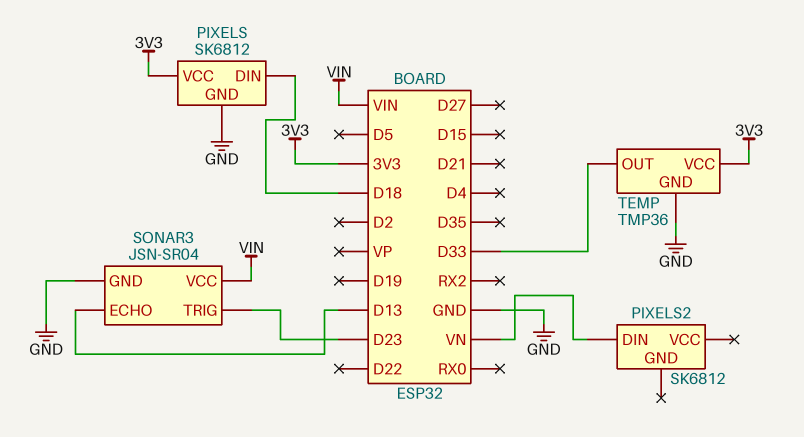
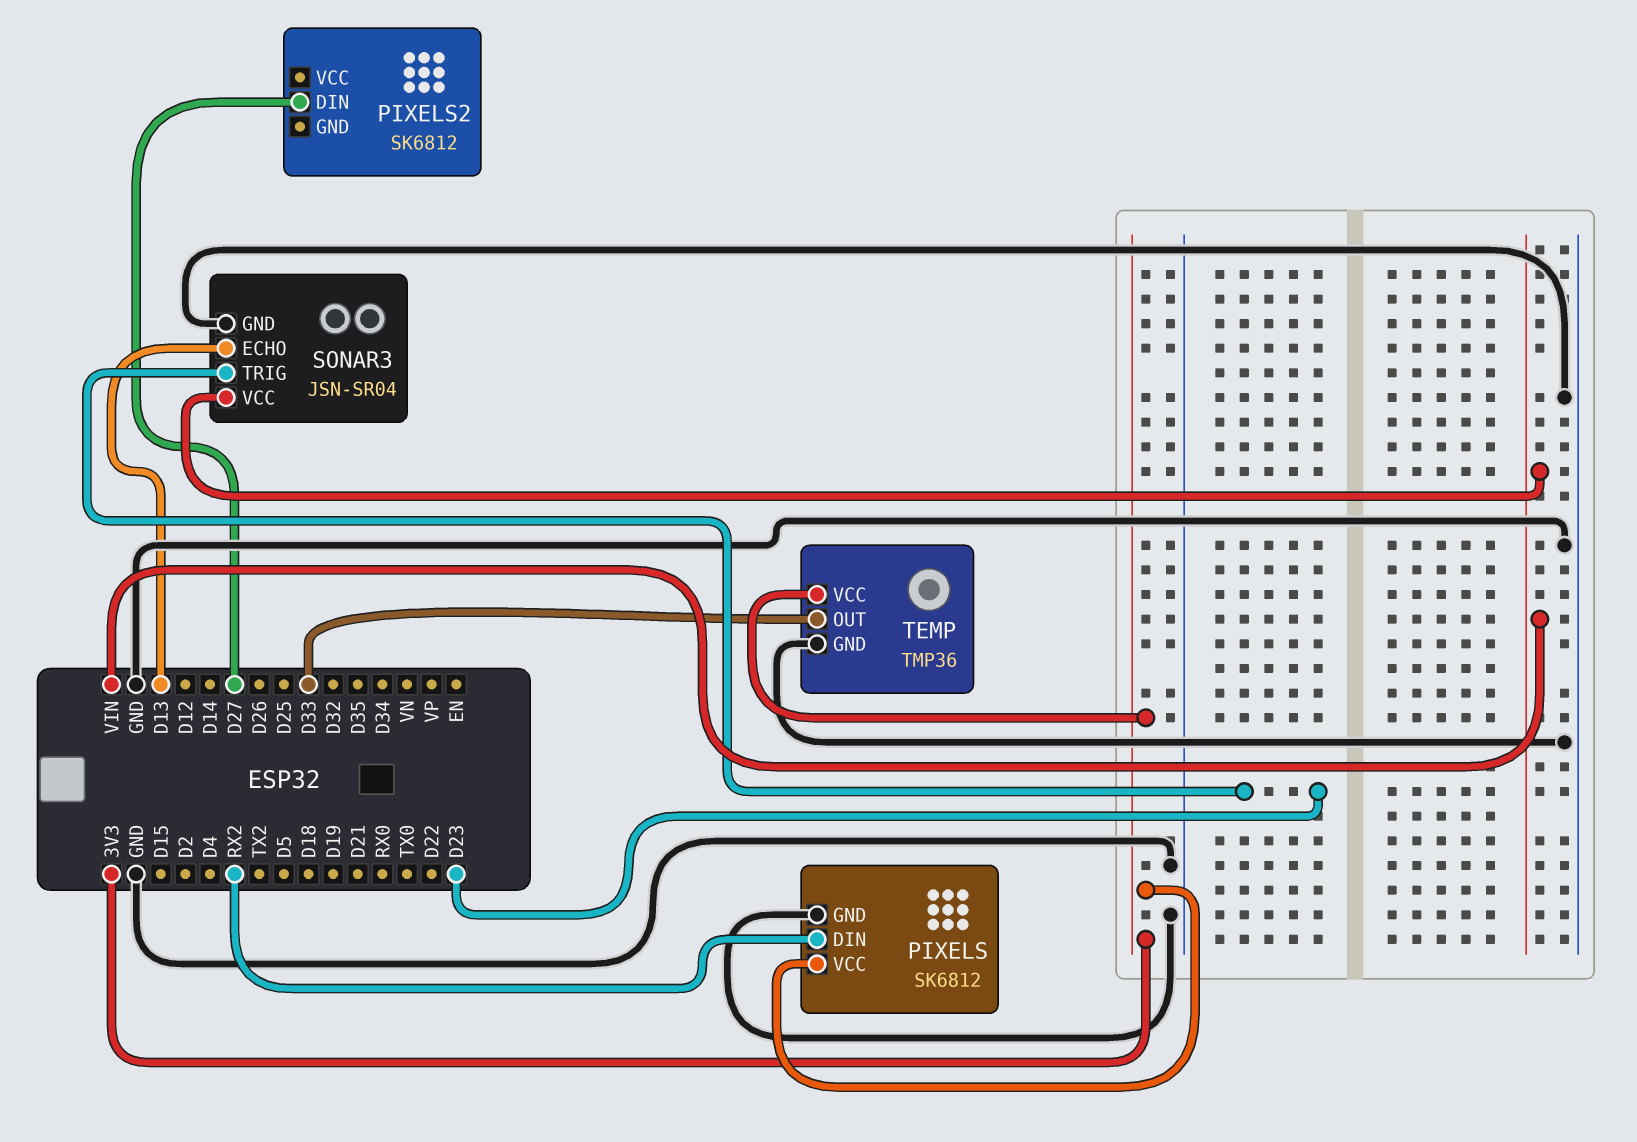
PIXELS pin DIN: D18 -> RX2
PIXELS2 pin DIN: VN -> D27

